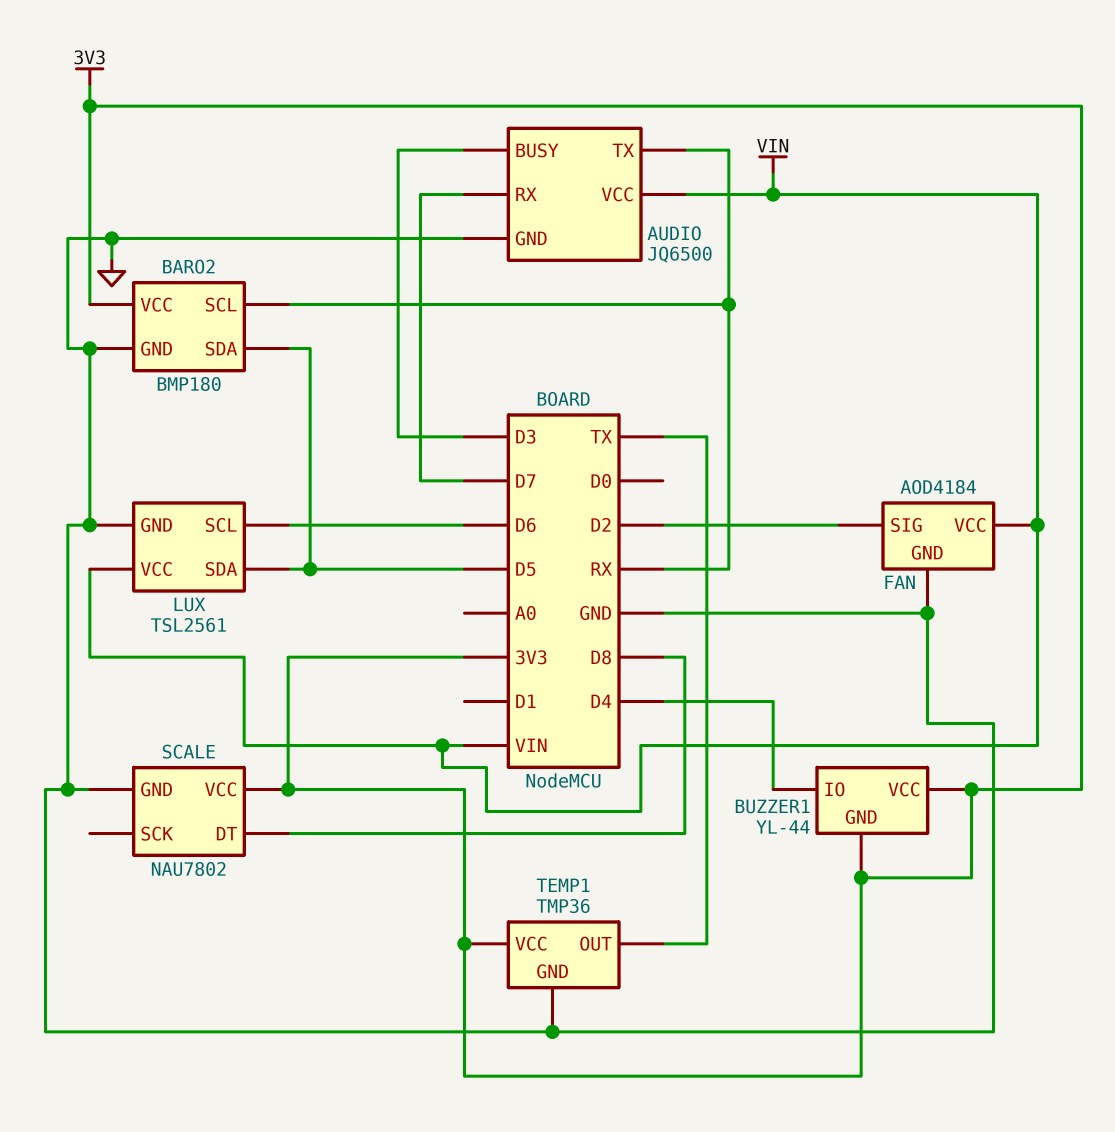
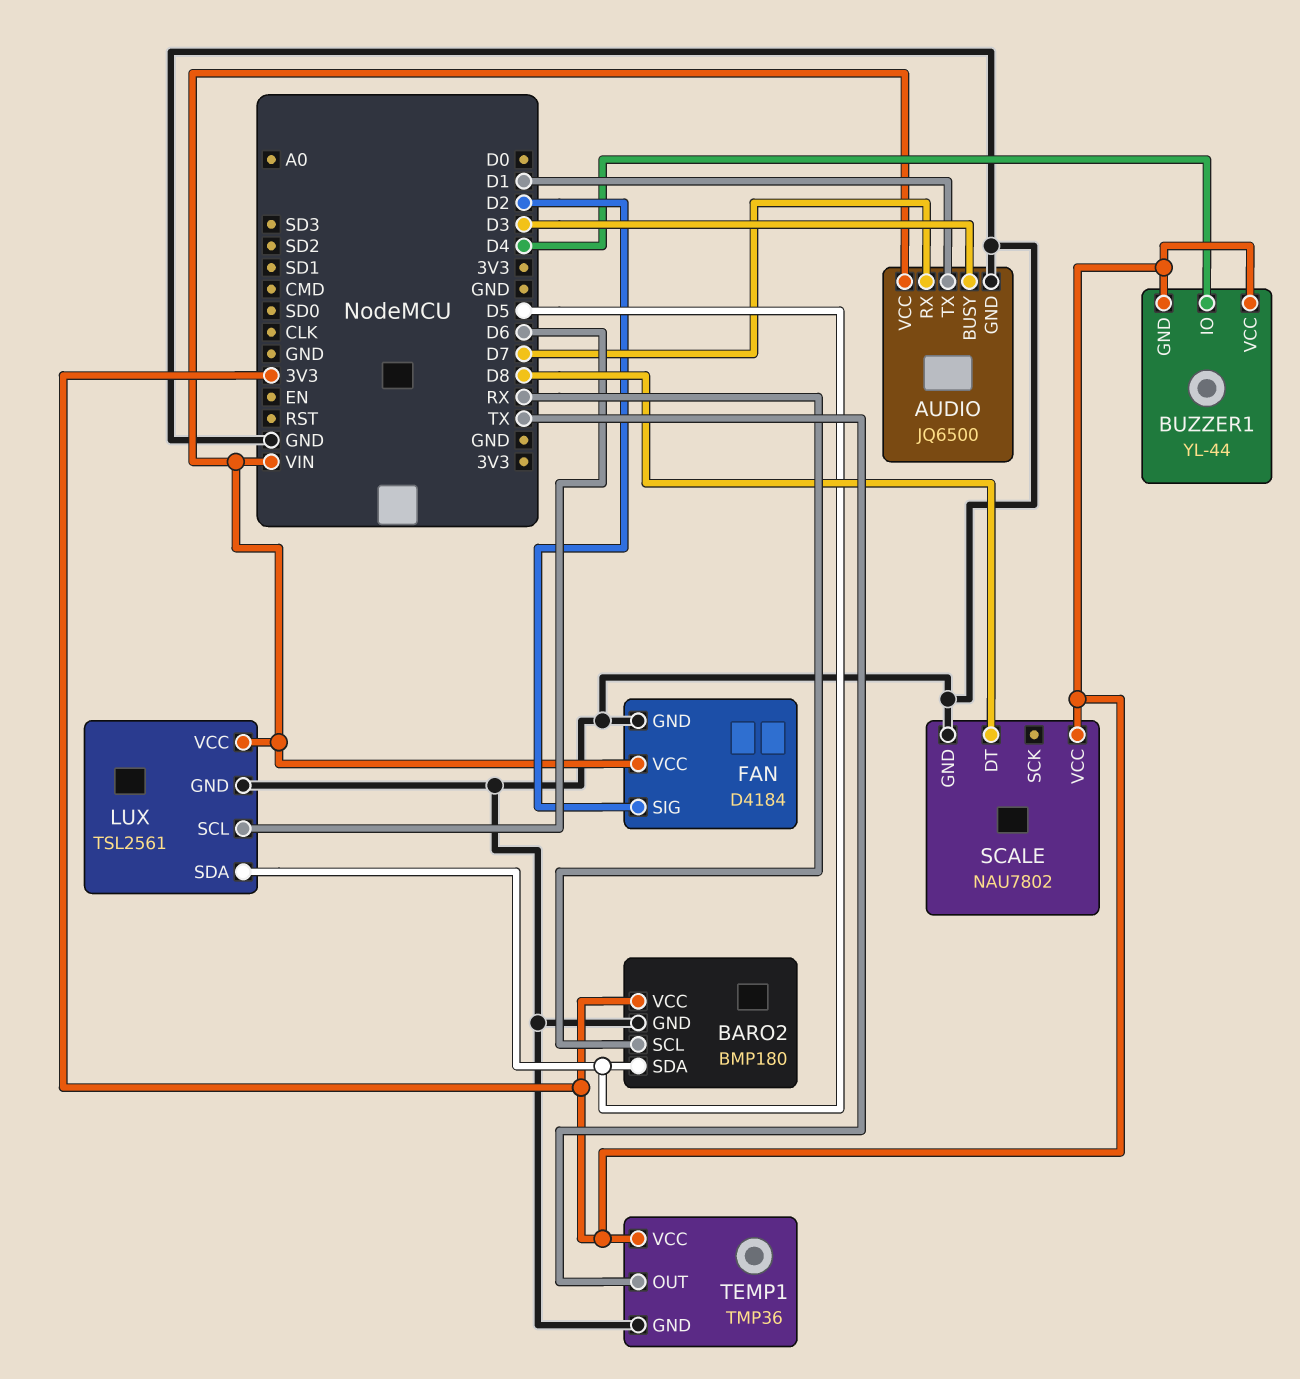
AUDIO pin TX: RX -> D1
FAN: AOD4184 -> D4184

